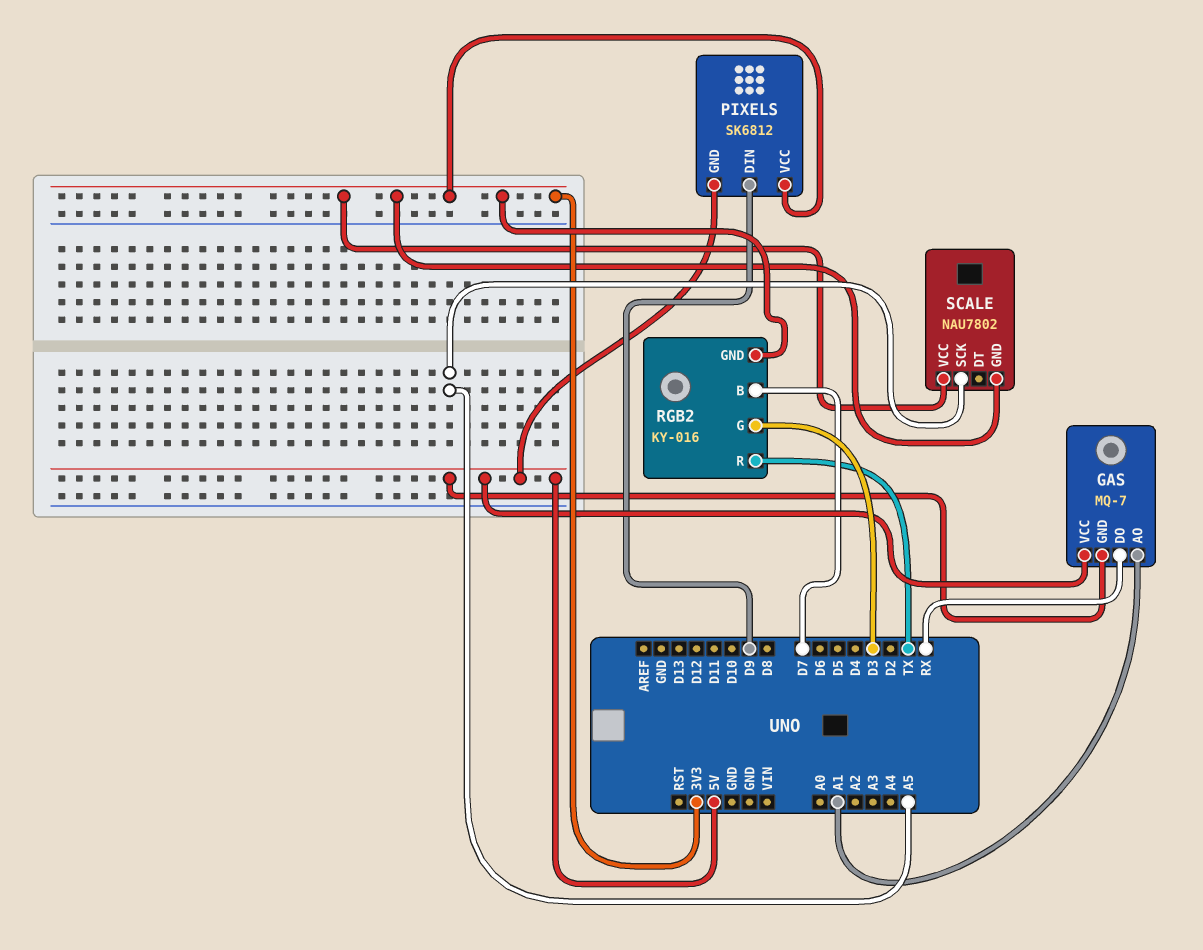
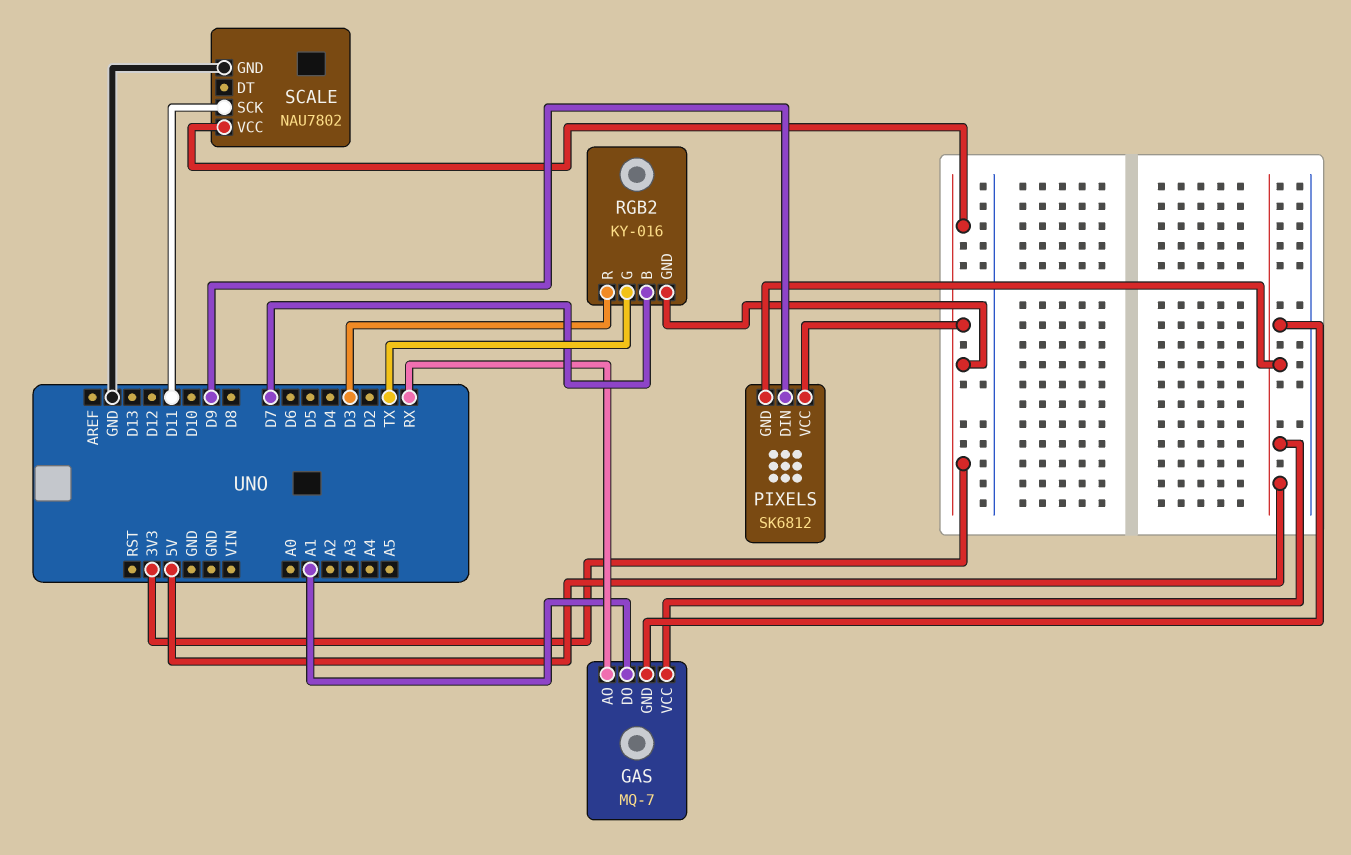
GAS pin AO: A1 -> RX
GAS pin DO: RX -> A1
RGB2 pin G: D3 -> TX
RGB2 pin R: TX -> D3
SCALE pin GND: 3V3 -> GND
SCALE pin SCK: A5 -> D11

